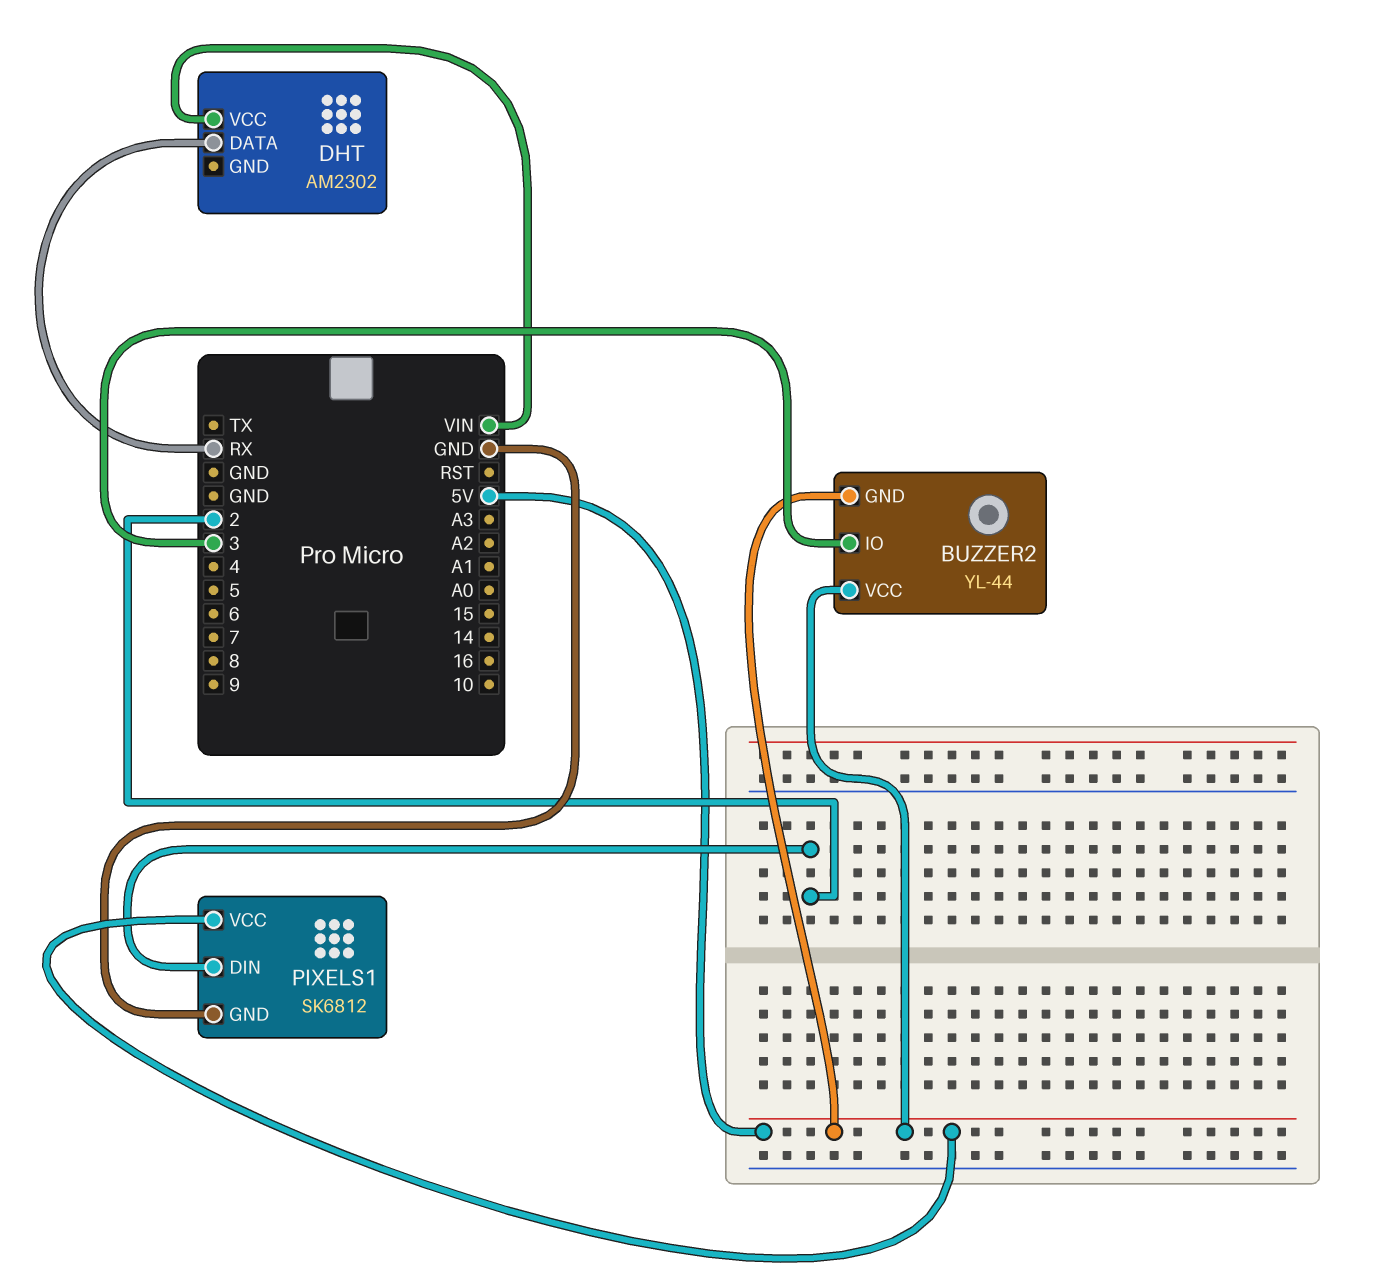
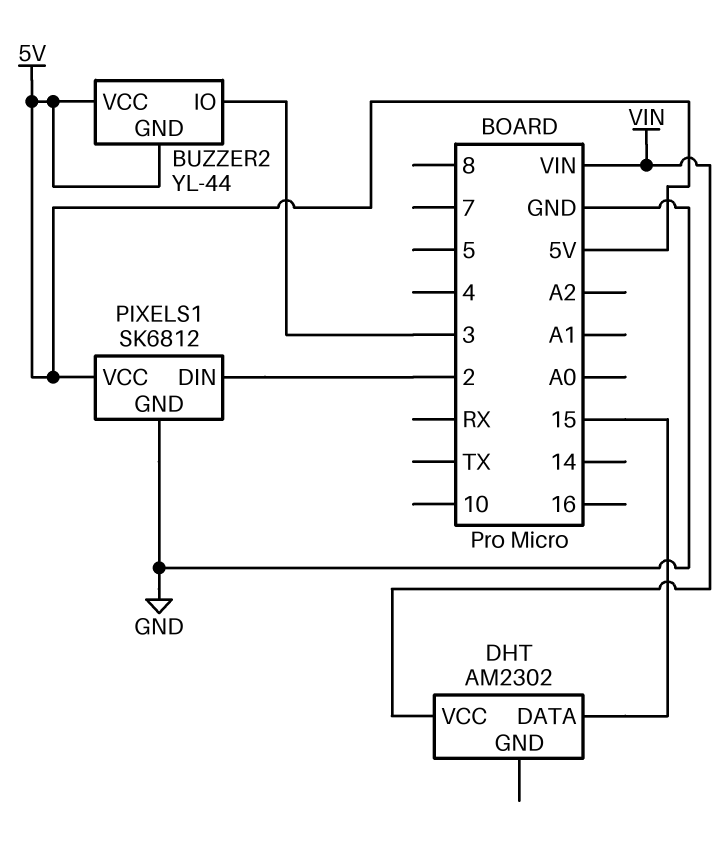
DHT pin DATA: RX -> 15

